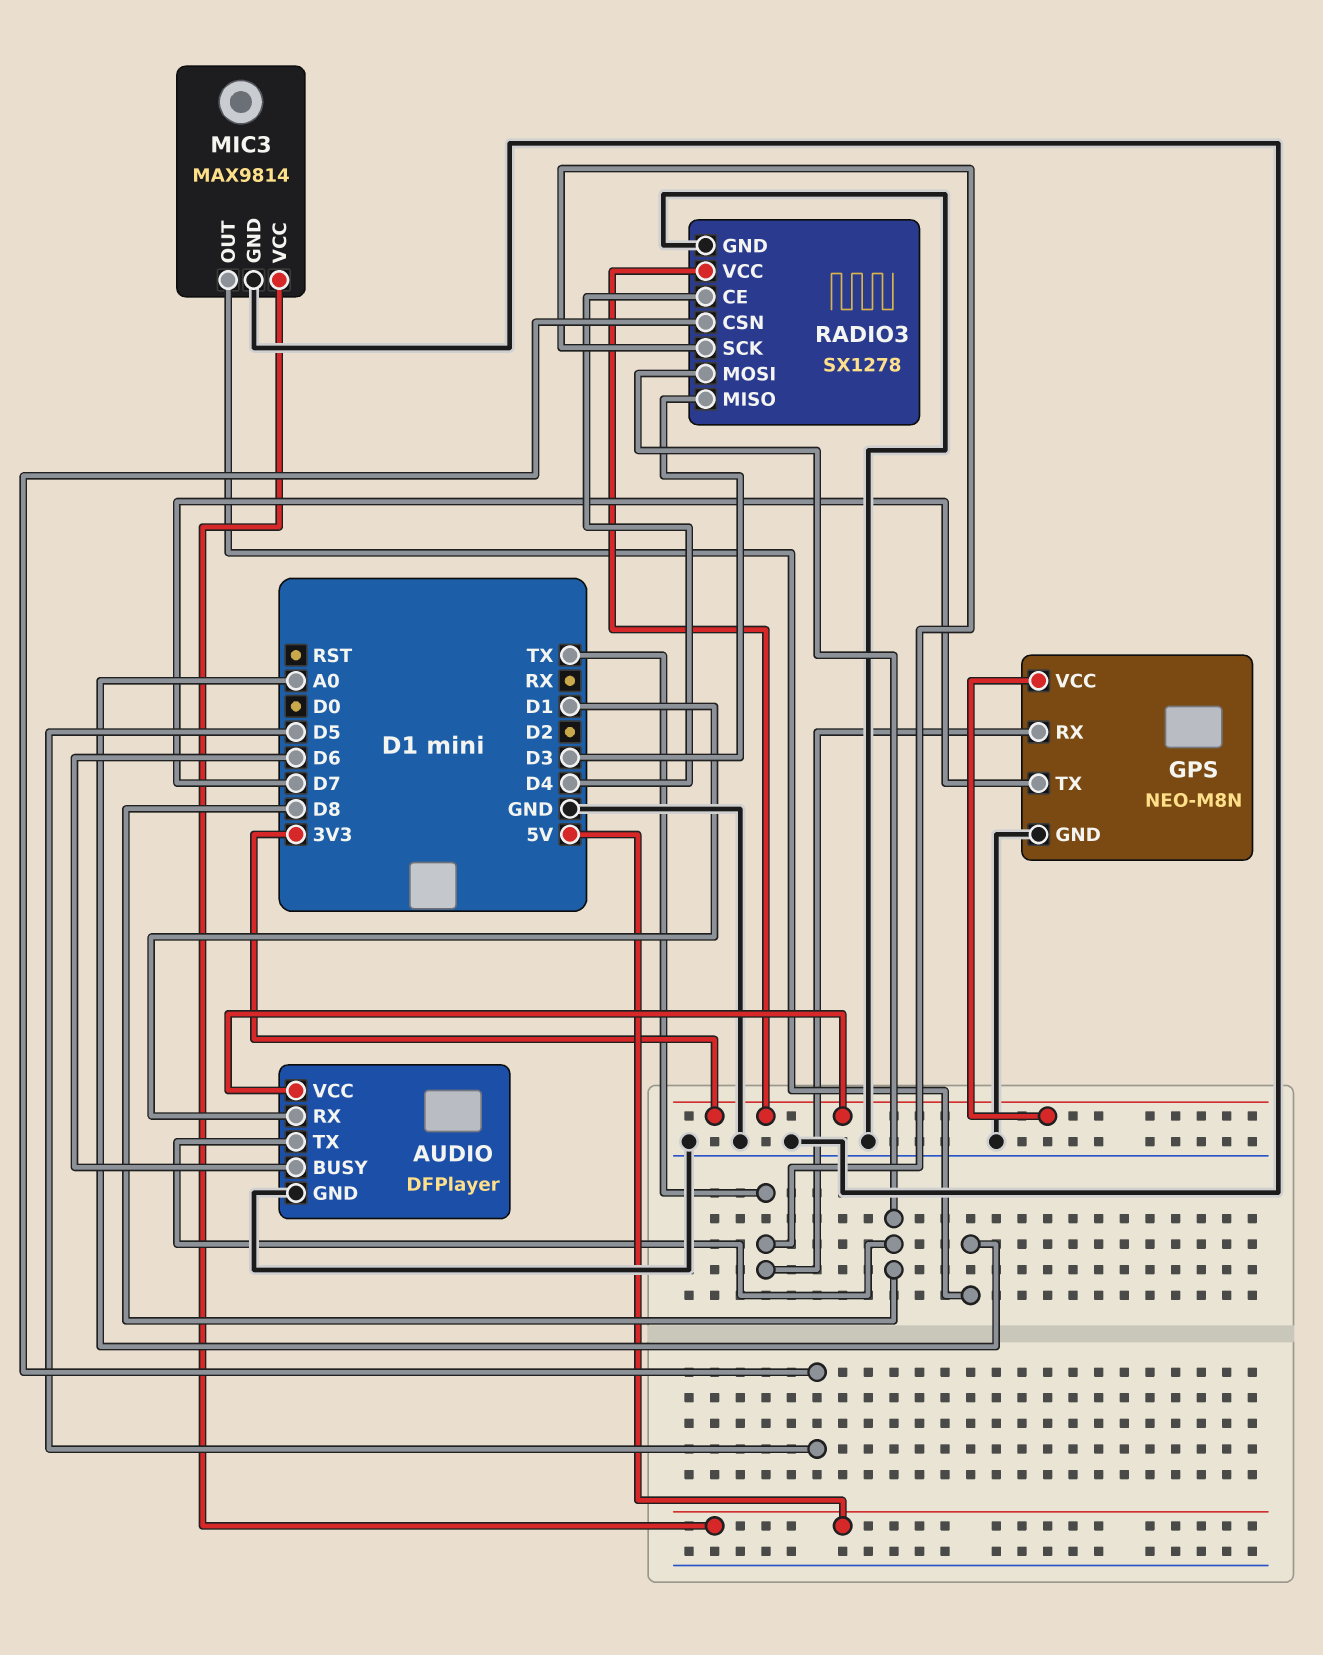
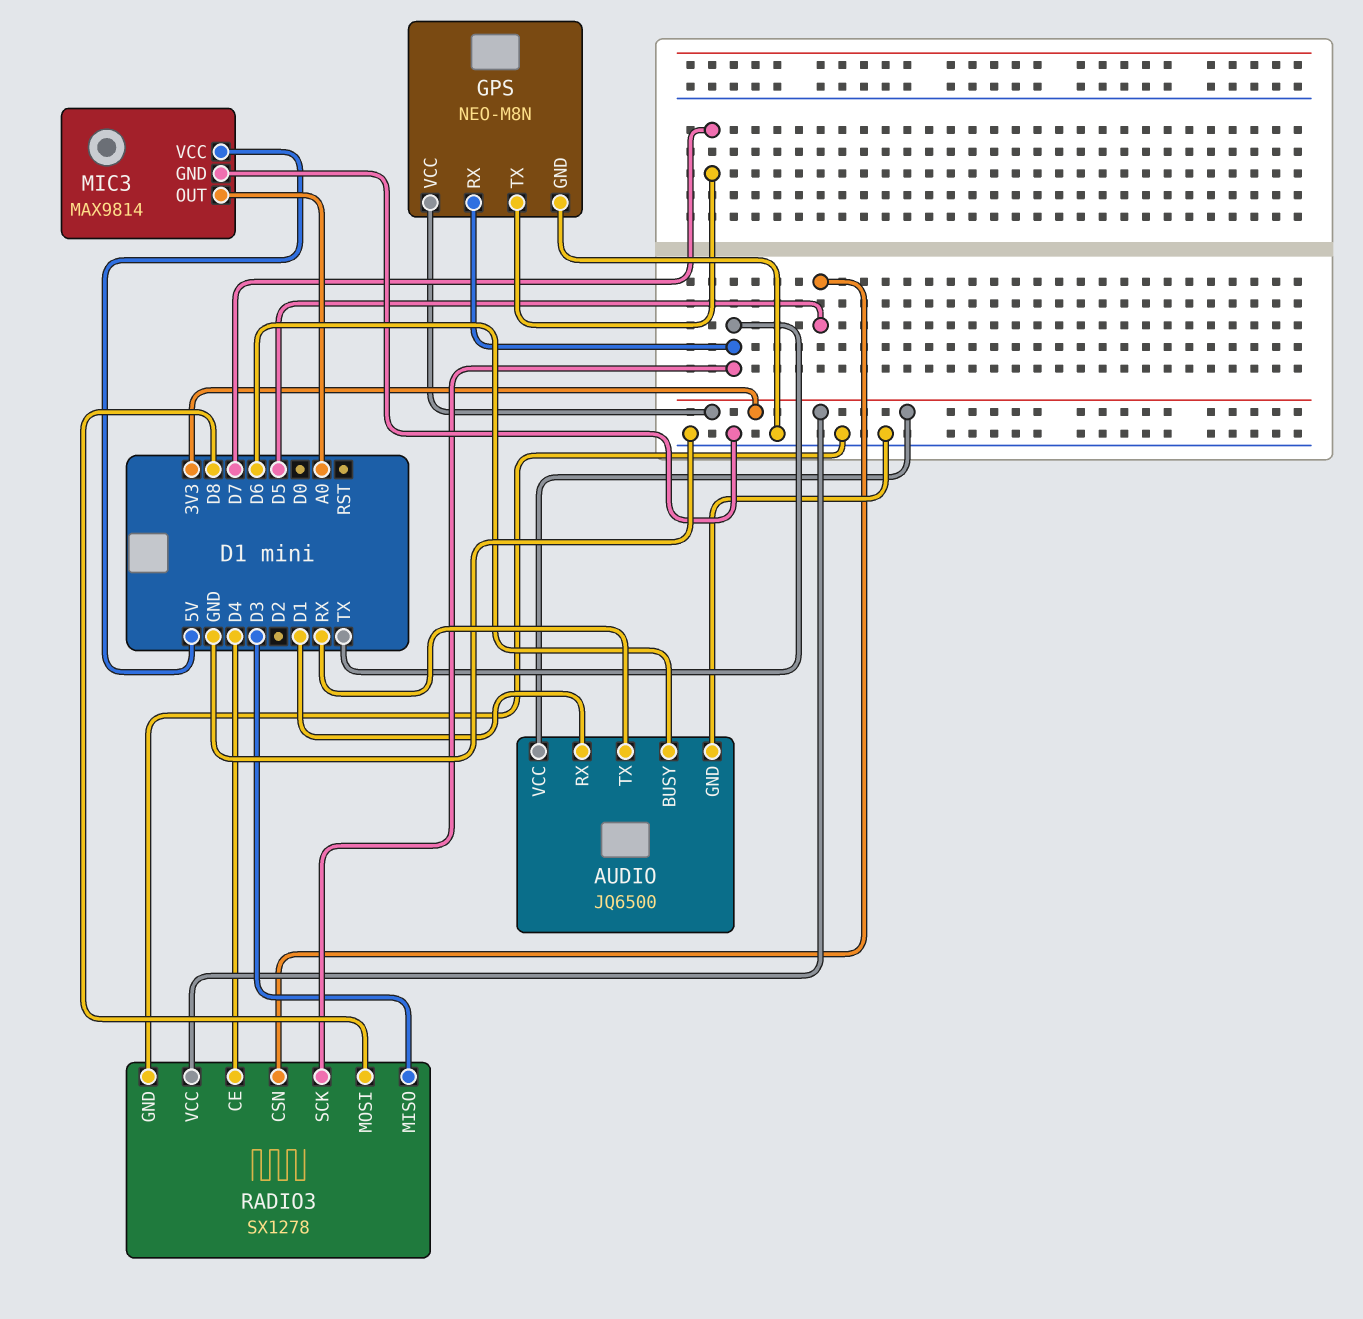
AUDIO: DFPlayer -> JQ6500
AUDIO pin TX: D8 -> RX

